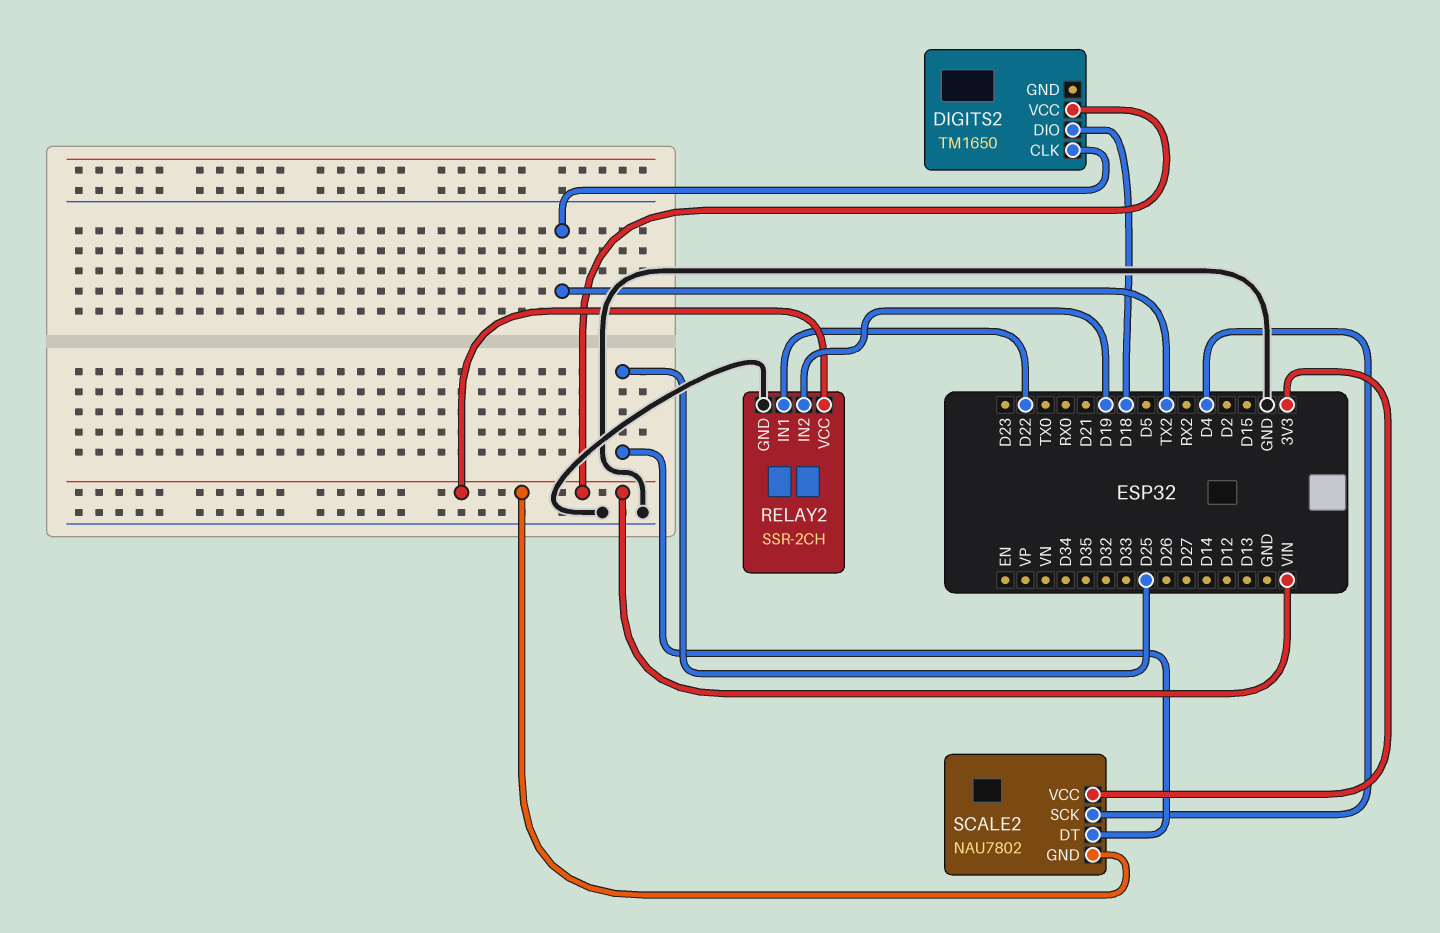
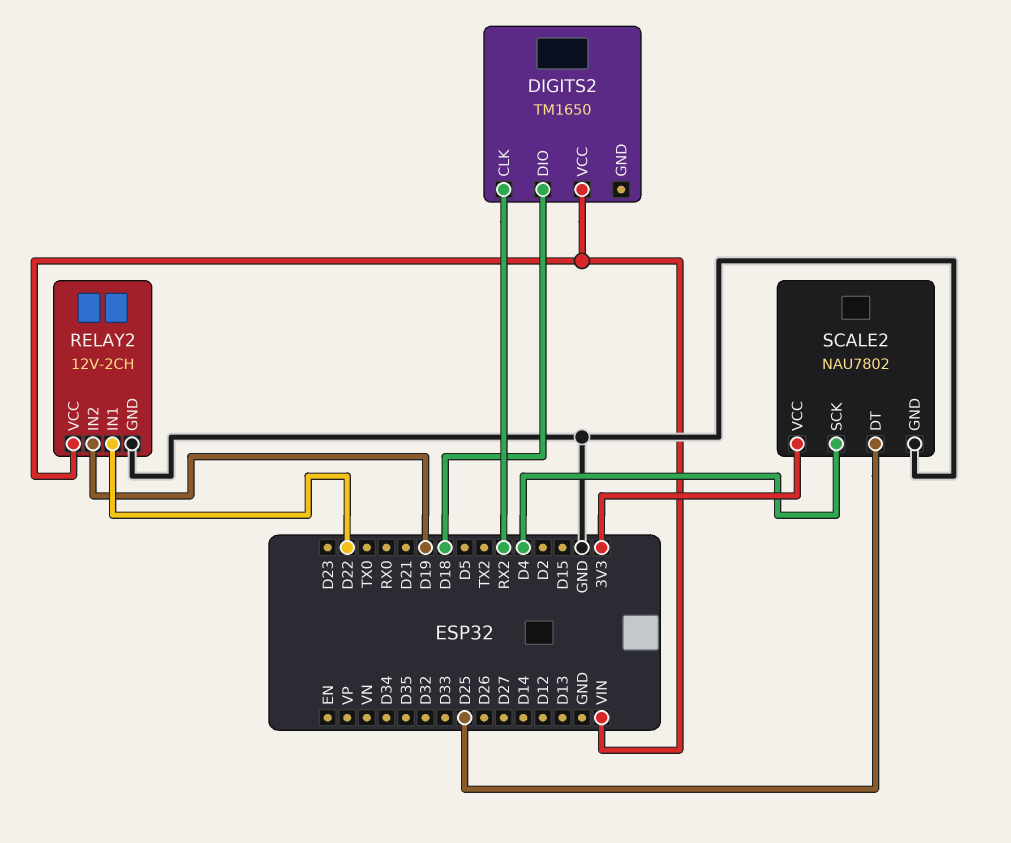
DIGITS2 pin CLK: TX2 -> RX2
RELAY2: SSR-2CH -> 12V-2CH
SCALE2 pin GND: VIN -> GND

